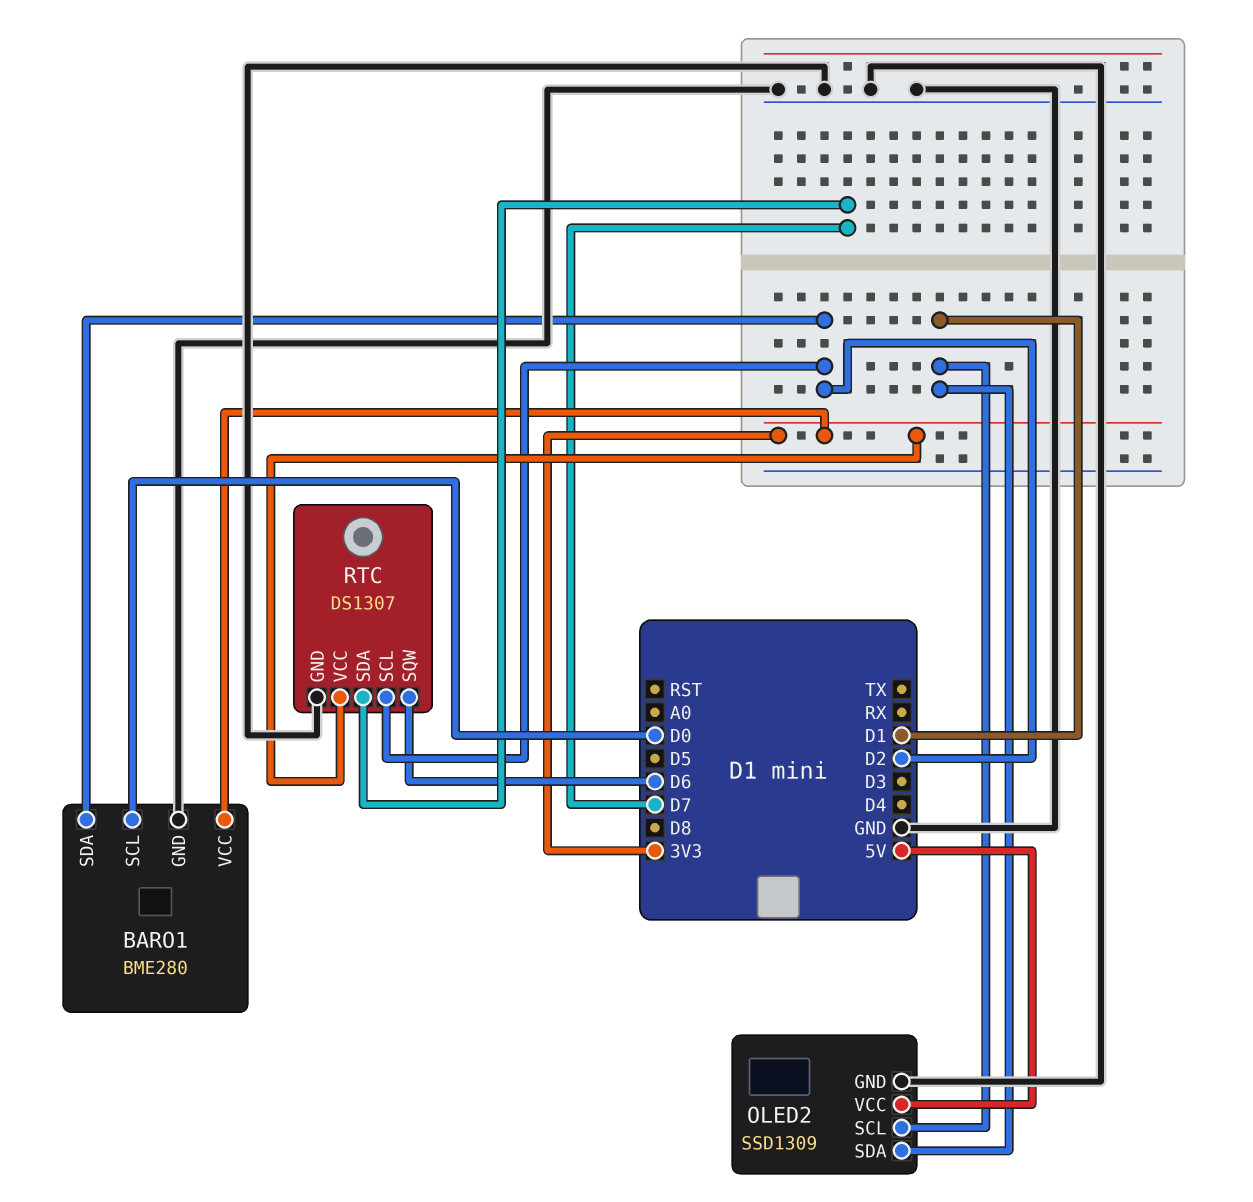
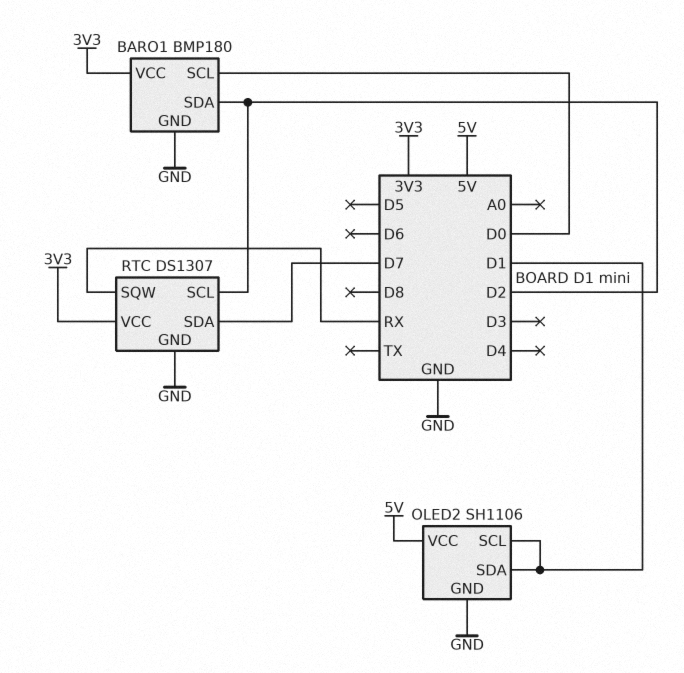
BARO1: BME280 -> BMP180
OLED2: SSD1309 -> SH1106
RTC pin SQW: D6 -> RX

